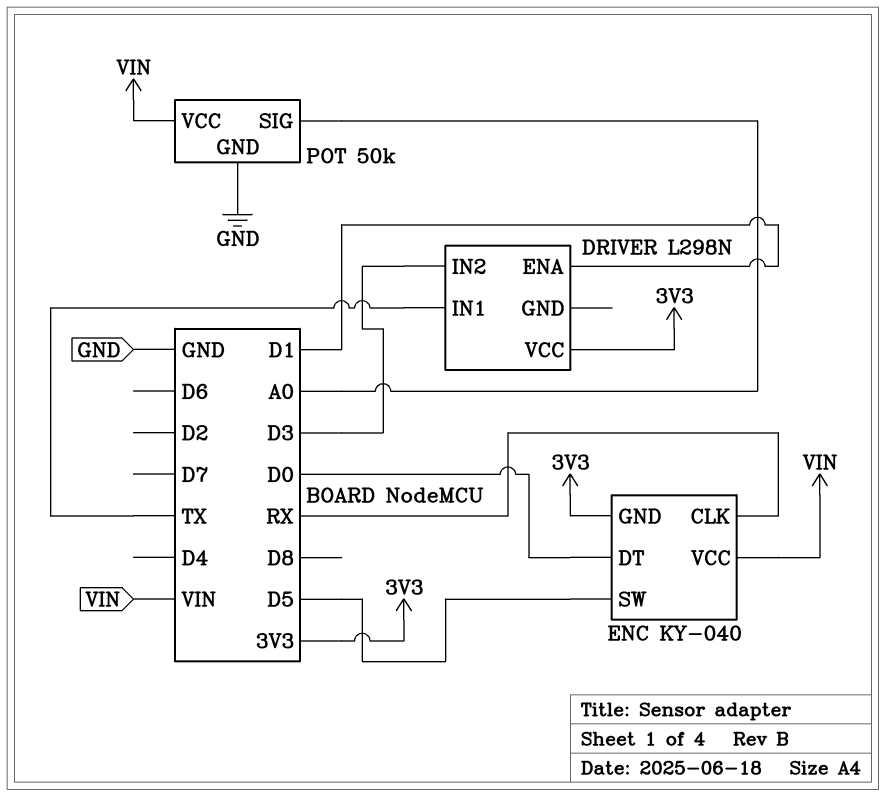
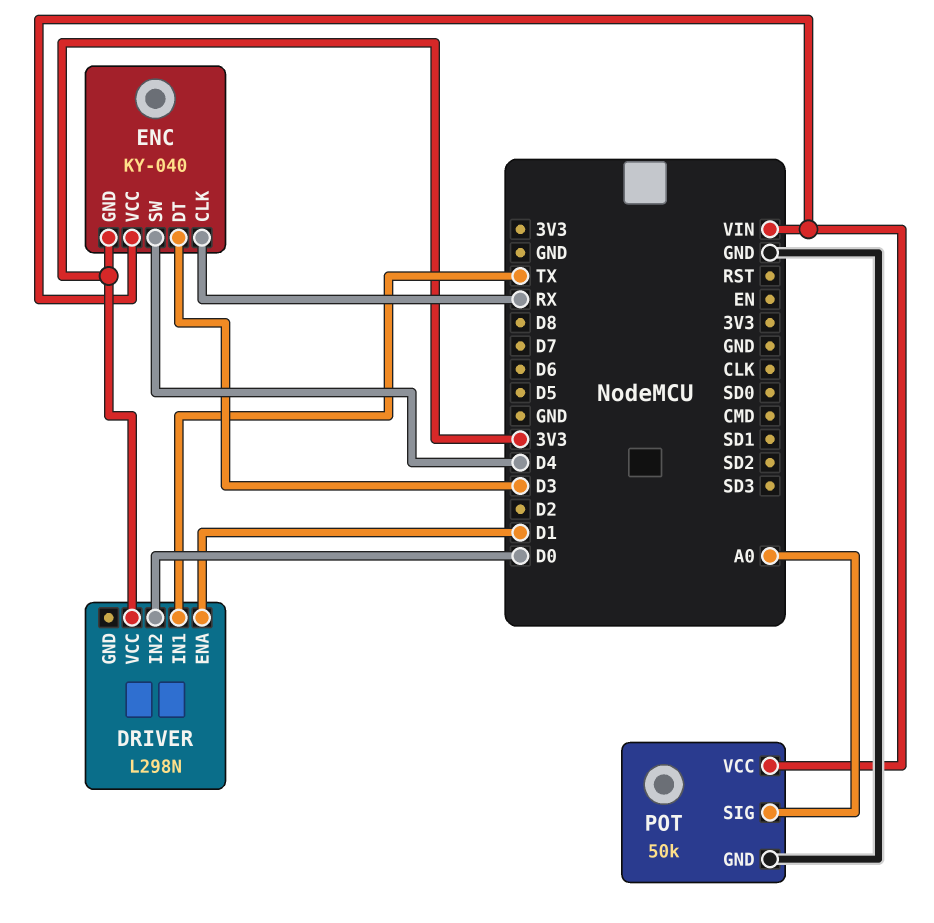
DRIVER pin IN2: D3 -> D0
ENC pin DT: D0 -> D3
ENC pin SW: D5 -> D4

